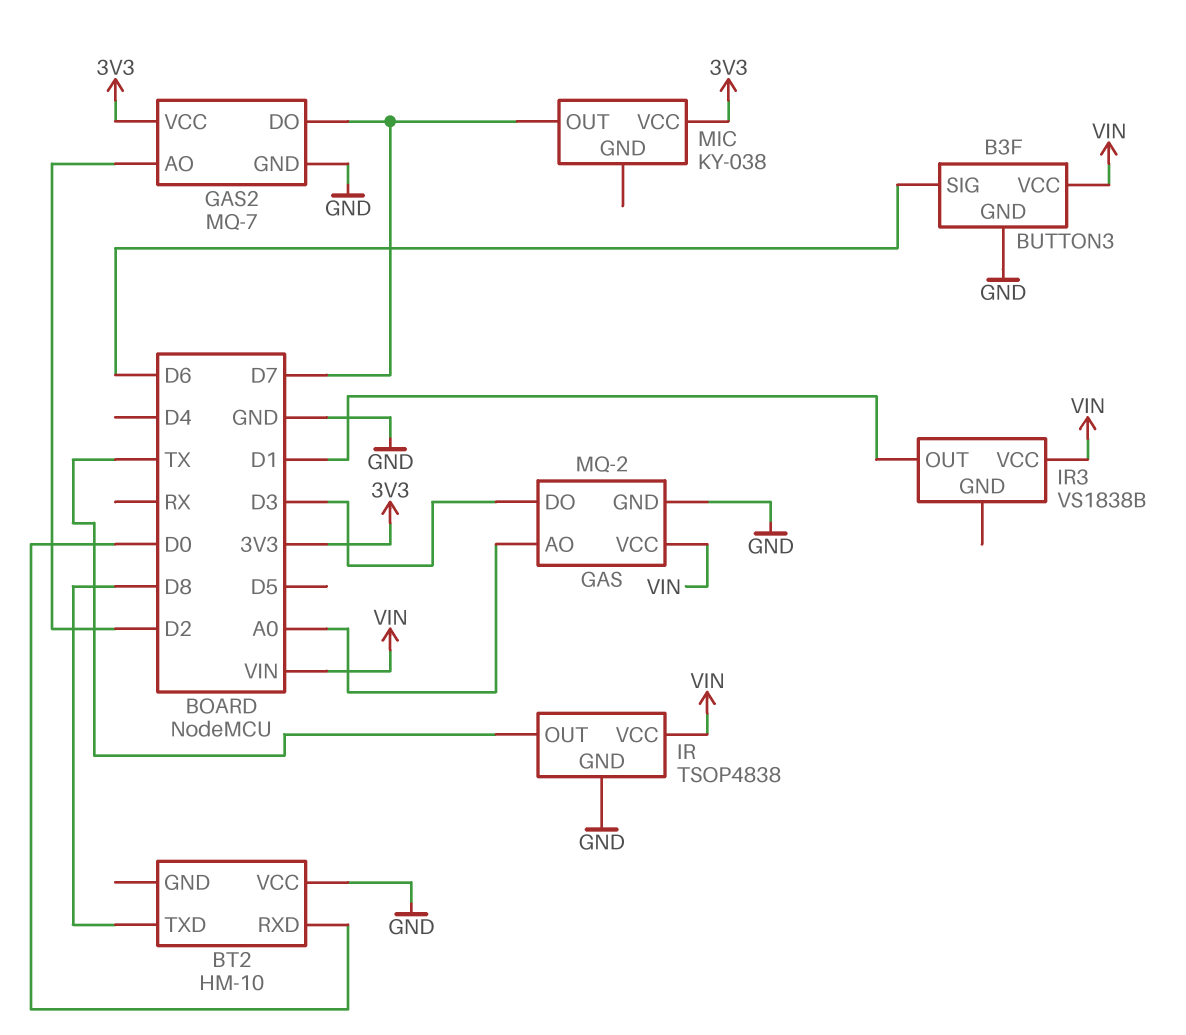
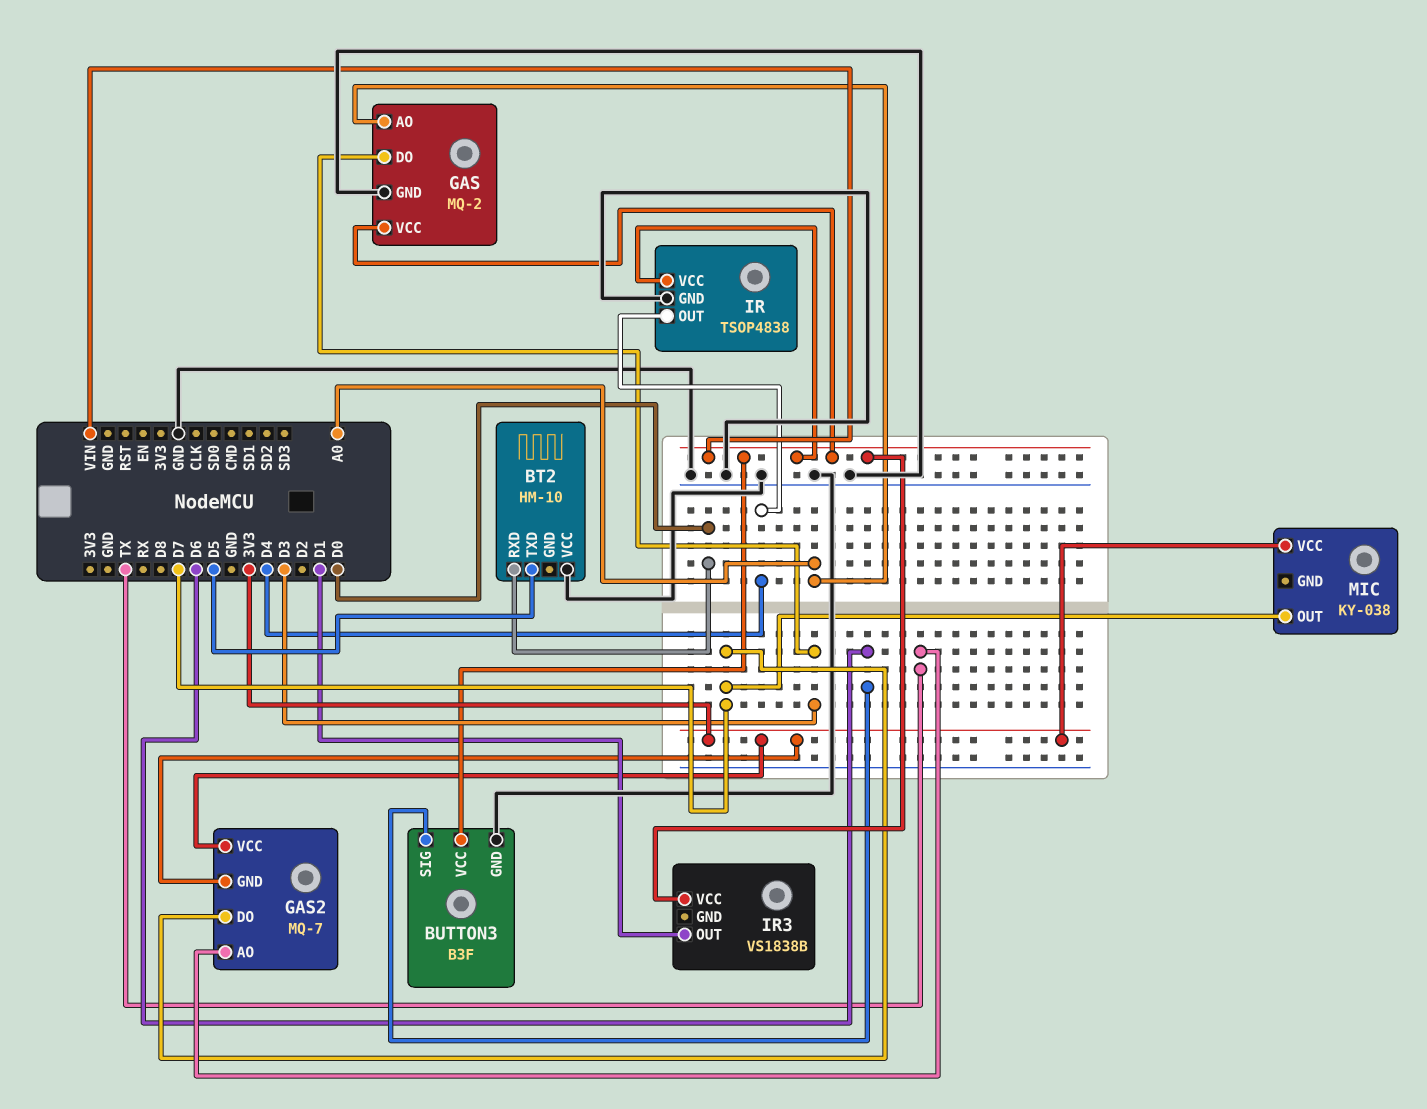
BT2 pin TXD: D8 -> D5
GAS2 pin AO: D2 -> TX
GAS2 pin GND: GND -> 3V3
IR pin OUT: TX -> D4

